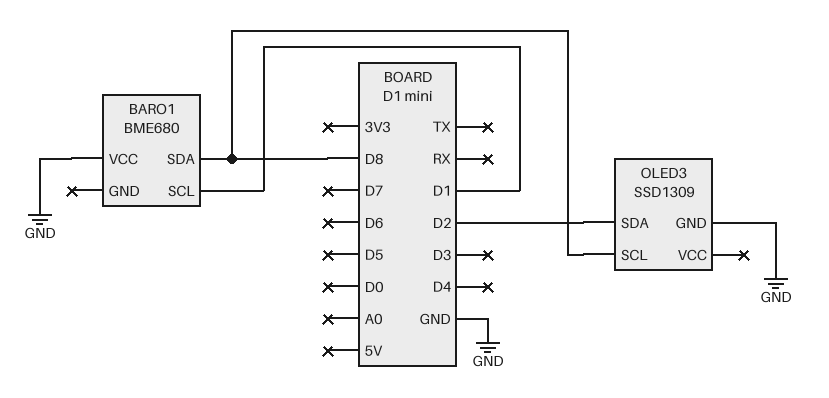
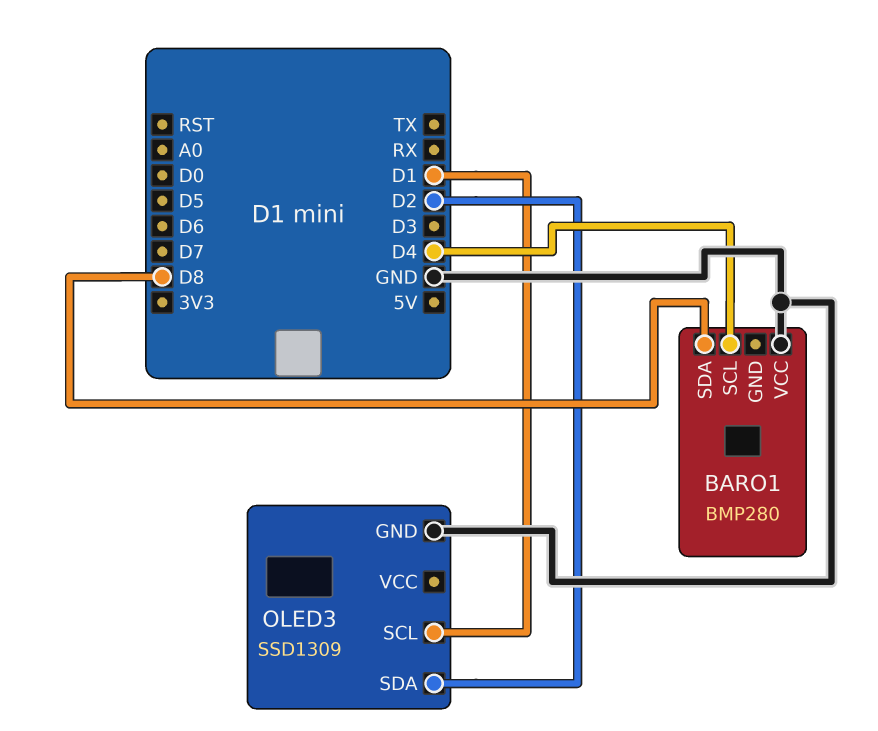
BARO1: BME680 -> BMP280
BARO1 pin SCL: D1 -> D4
OLED3 pin SCL: D8 -> D1

